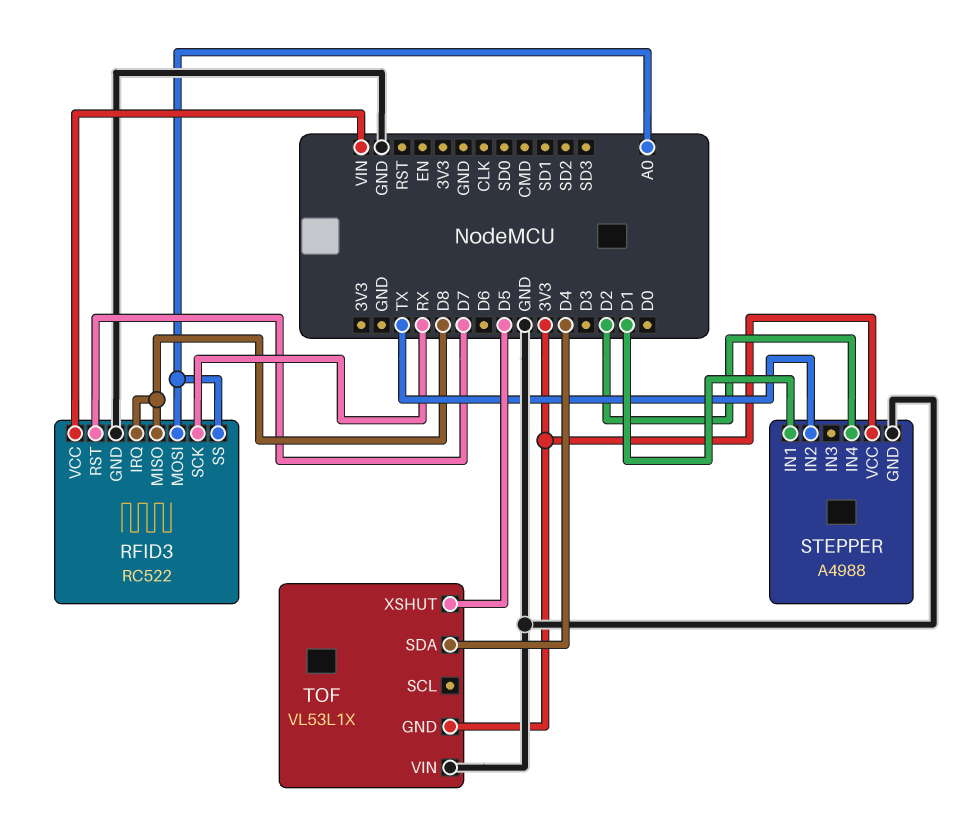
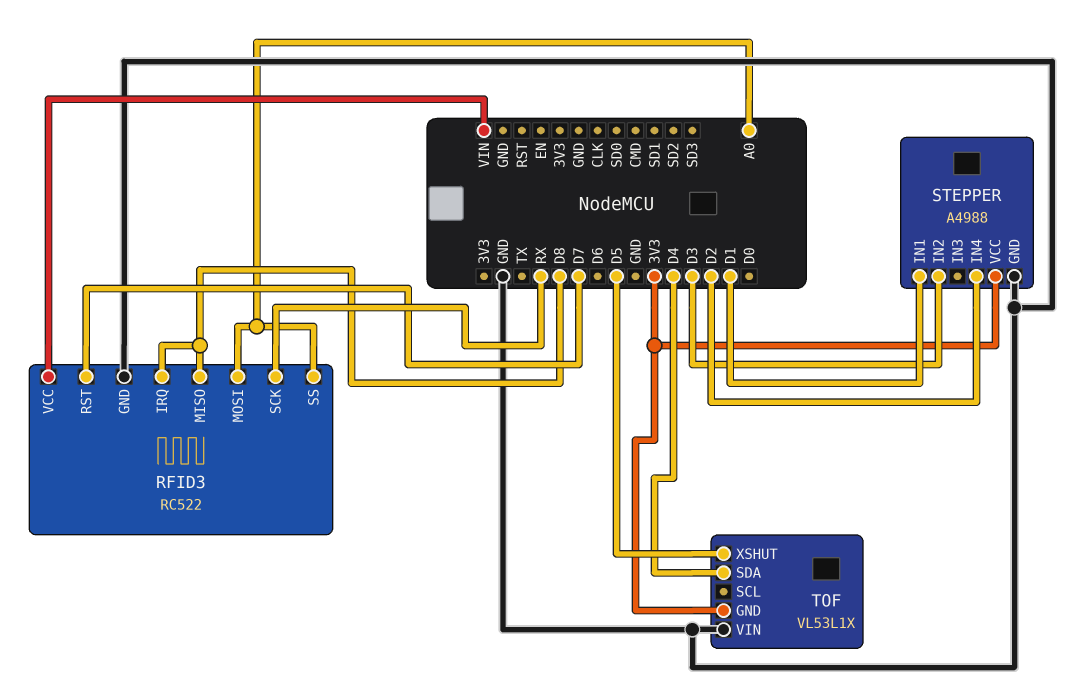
STEPPER pin IN2: TX -> D3

